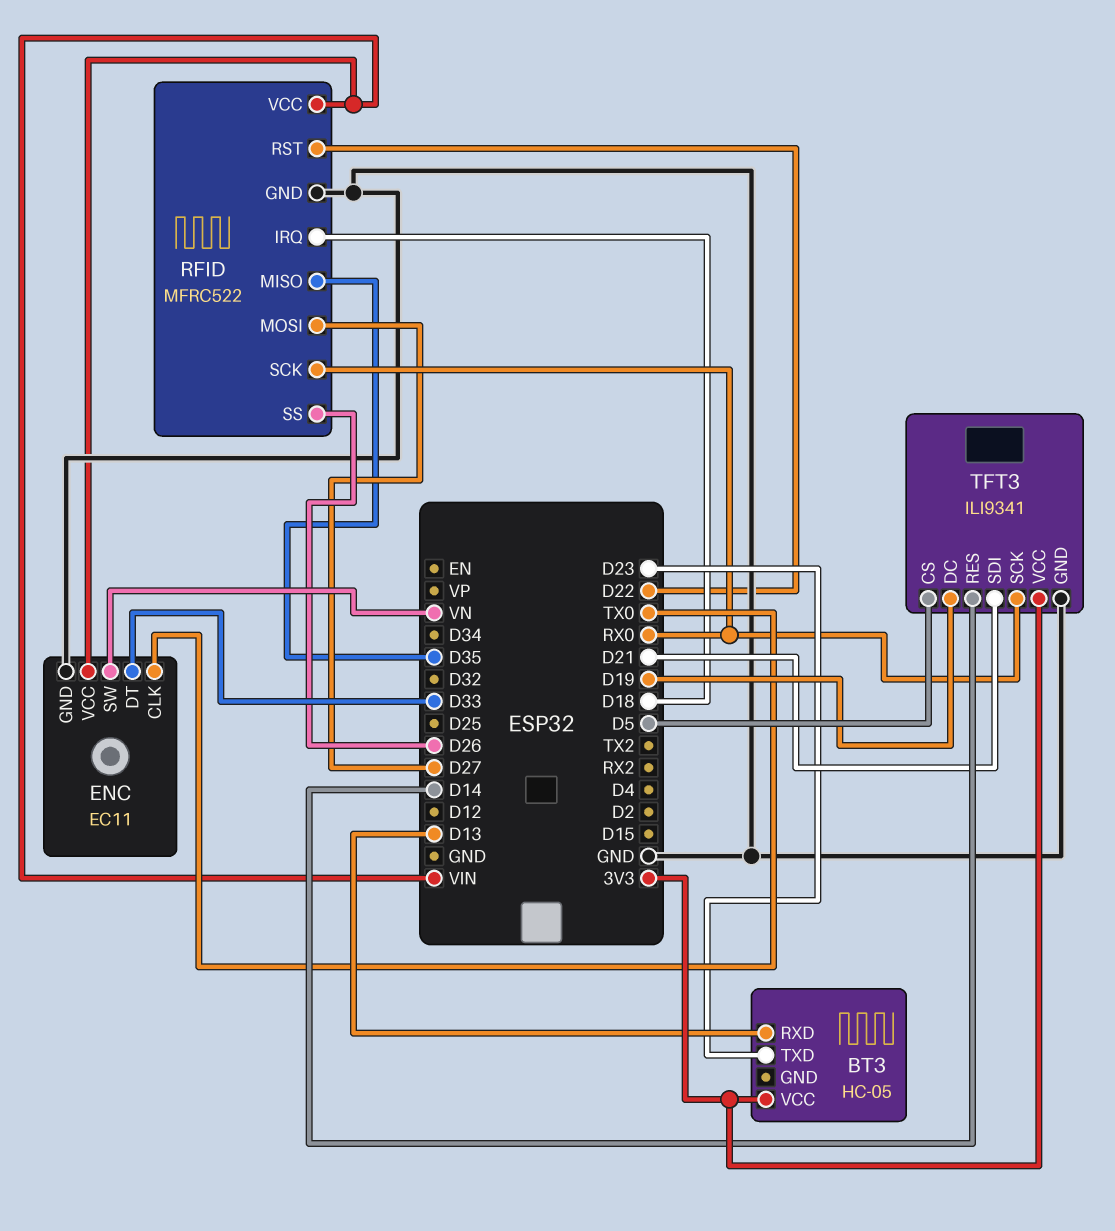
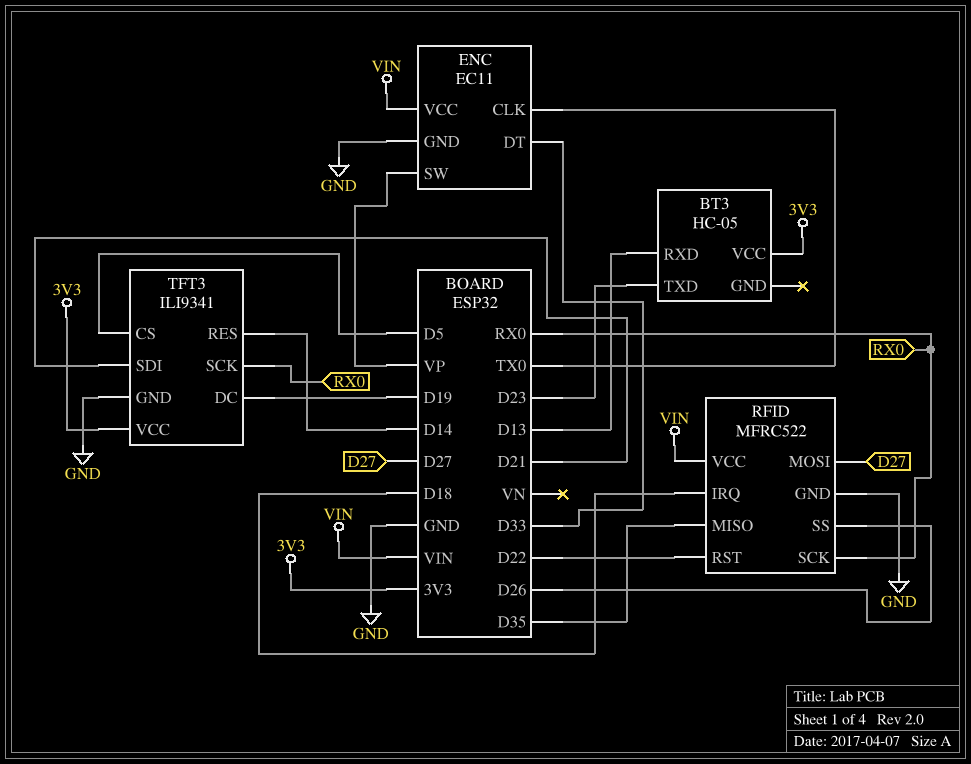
ENC pin SW: VN -> VP

